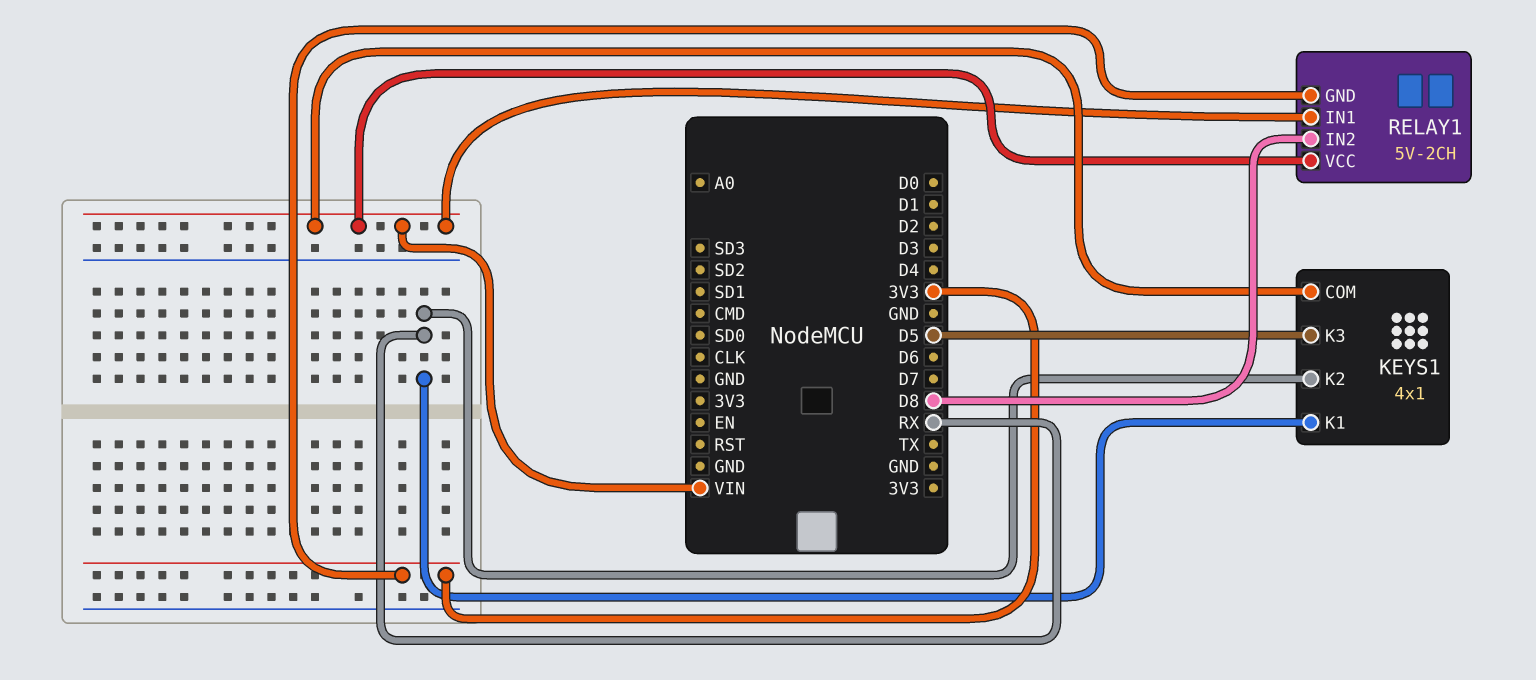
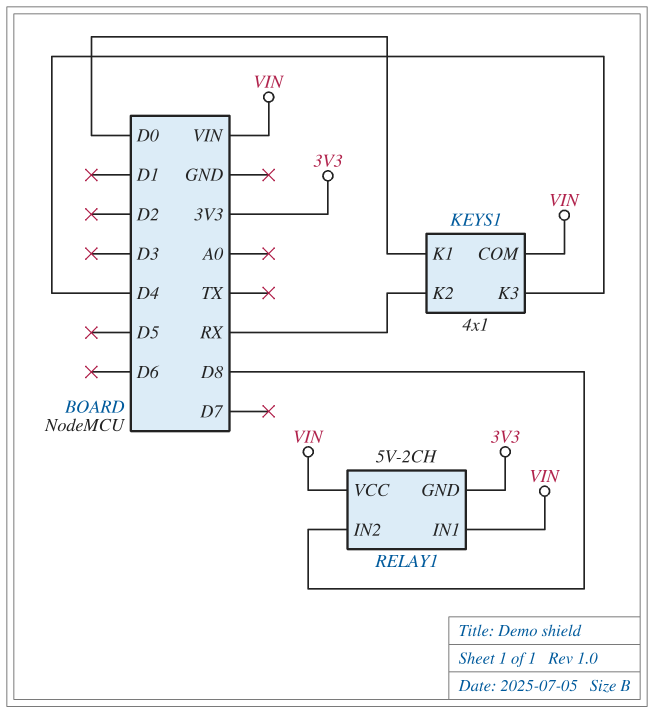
KEYS1 pin K1: RX -> D0
KEYS1 pin K3: D5 -> D4

